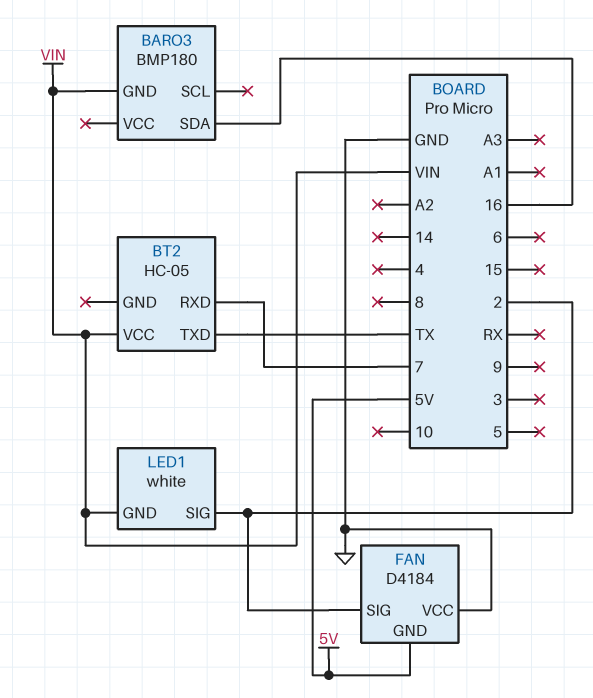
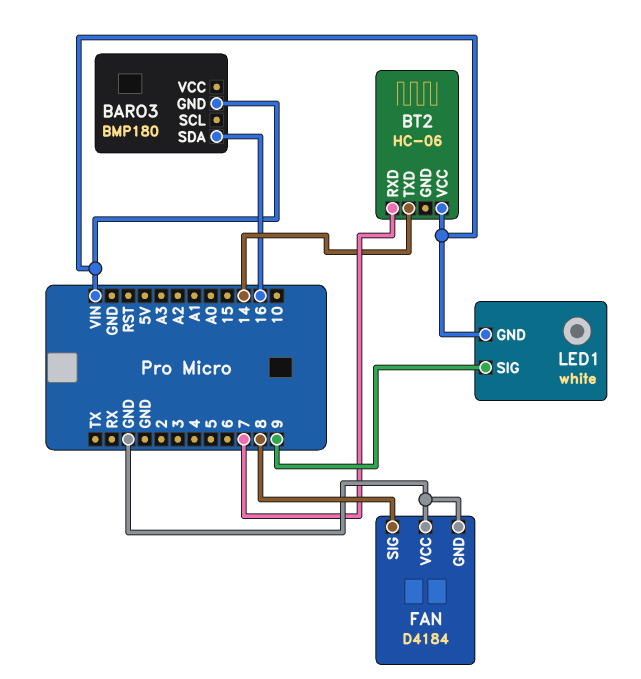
BT2: HC-05 -> HC-06
BT2 pin TXD: TX -> 14
FAN pin GND: 5V -> GND
FAN pin SIG: 2 -> 8
LED1 pin SIG: 2 -> 9

